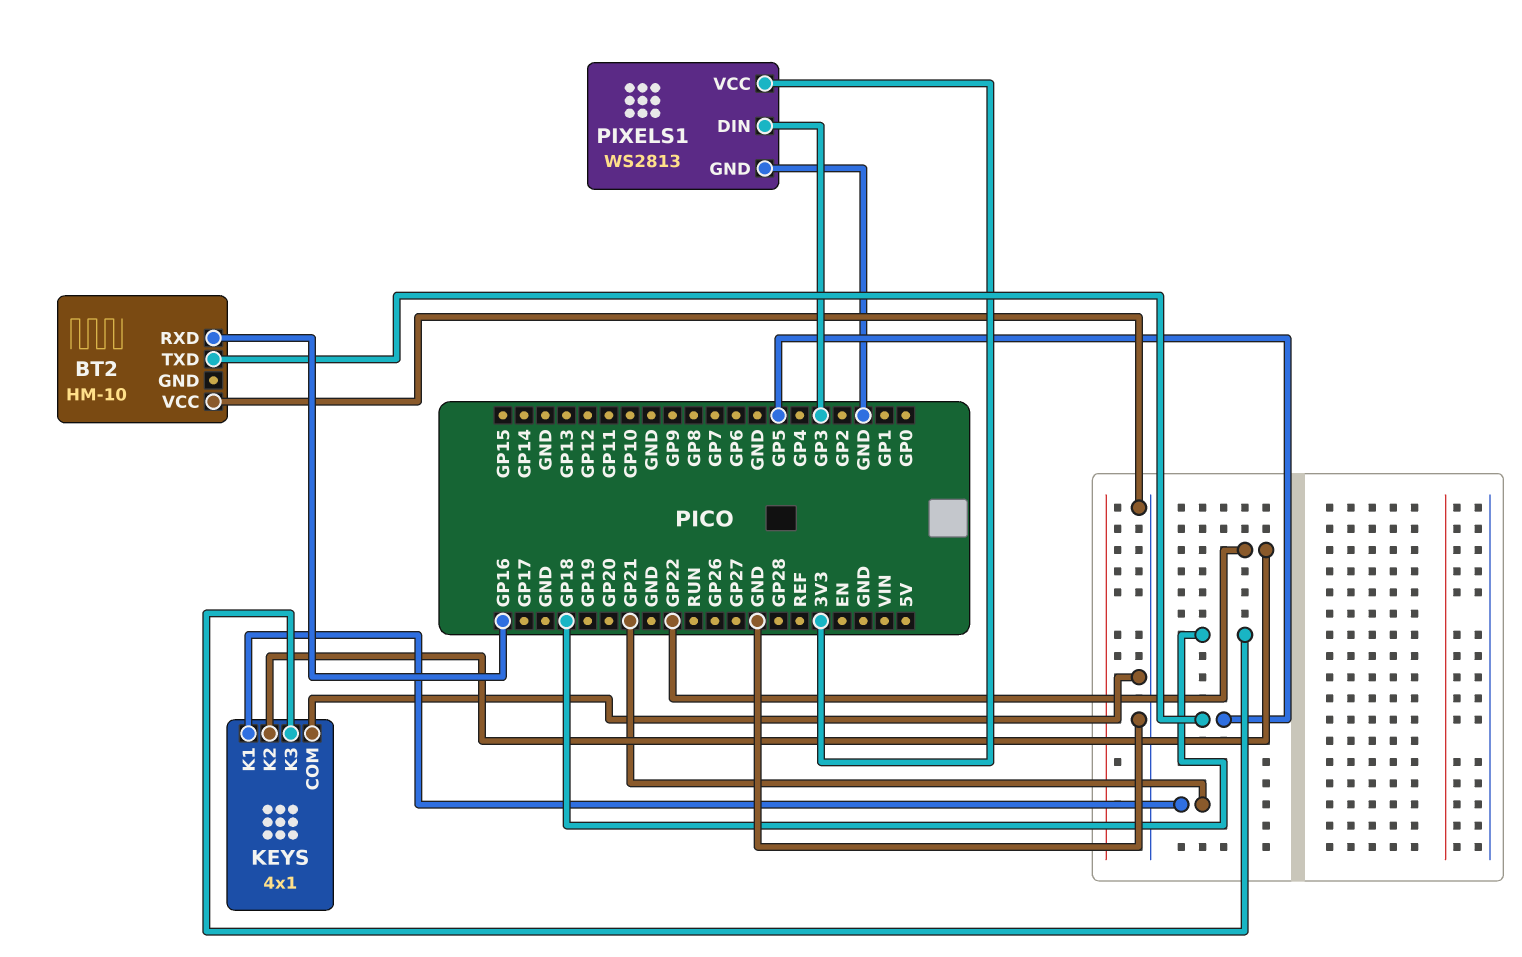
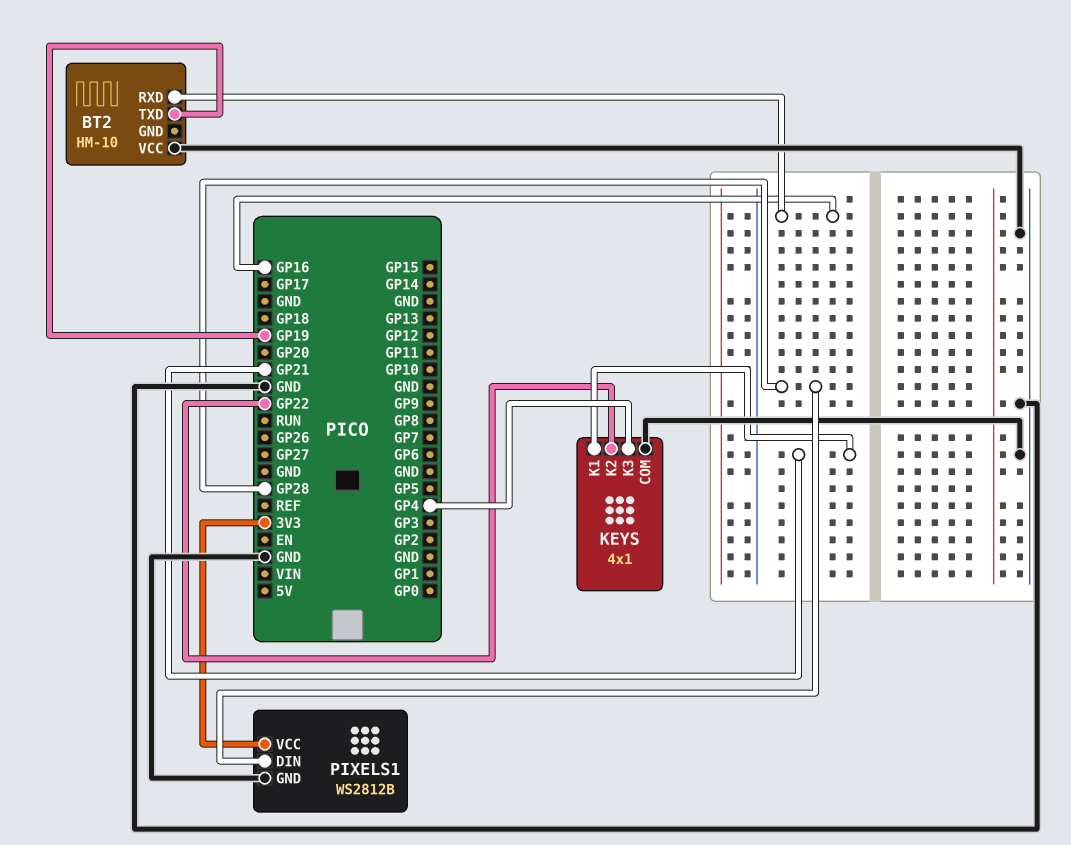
BT2 pin TXD: GP5 -> GP19
KEYS pin K3: GP18 -> GP4
PIXELS1: WS2813 -> WS2812B
PIXELS1 pin DIN: GP3 -> GP28

